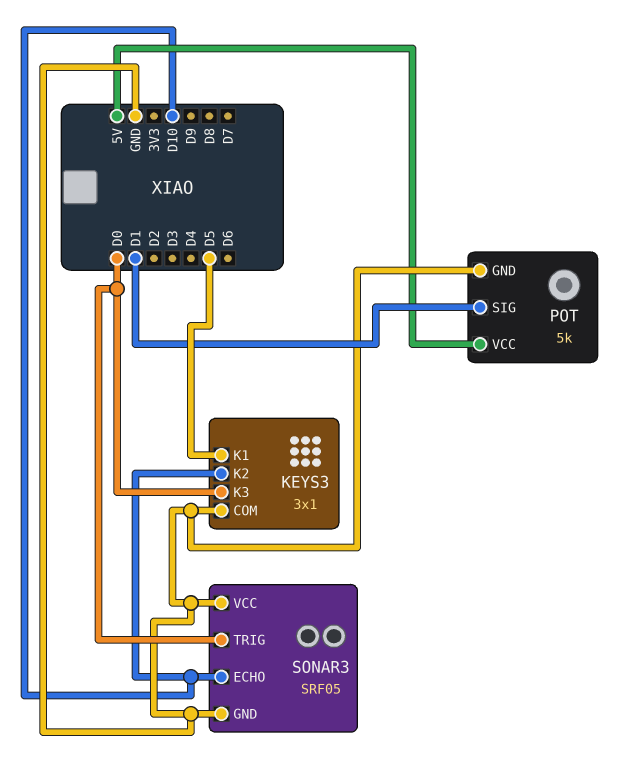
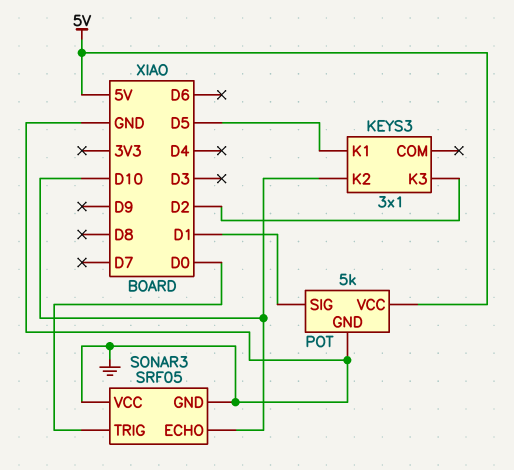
KEYS3 pin COM: GND -> none
KEYS3 pin K3: D0 -> D2

